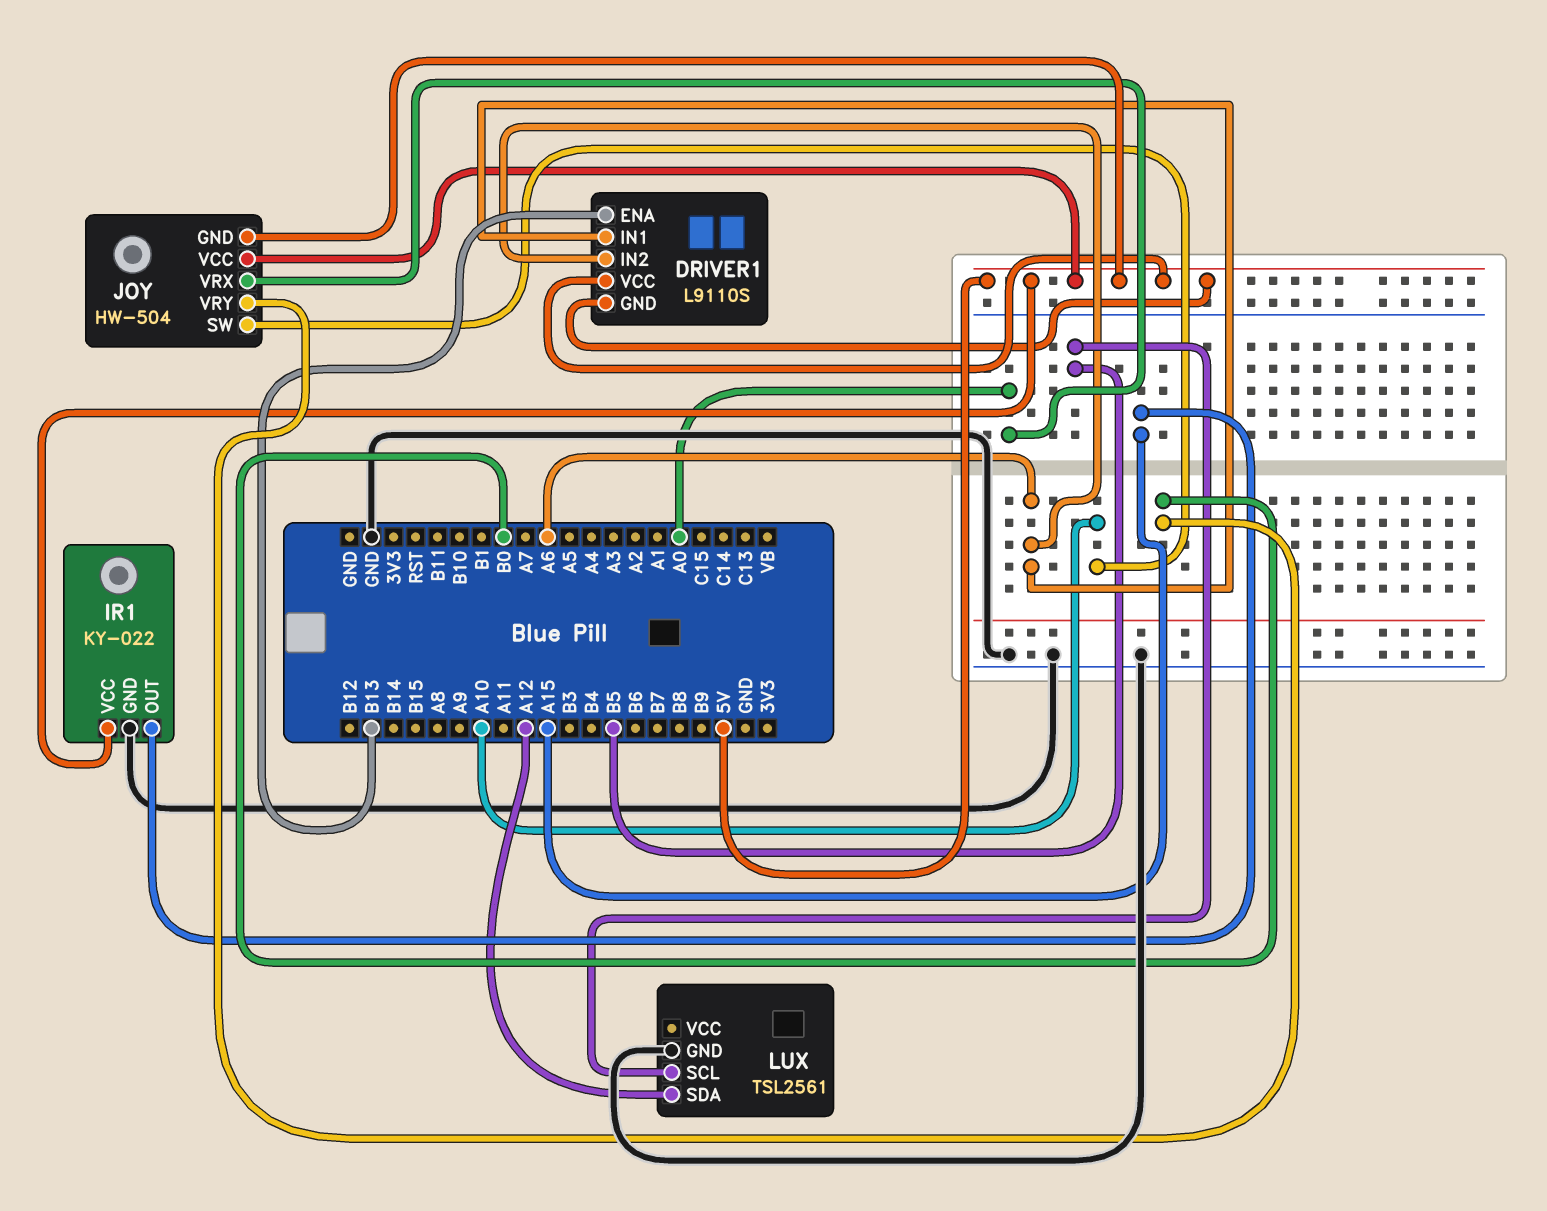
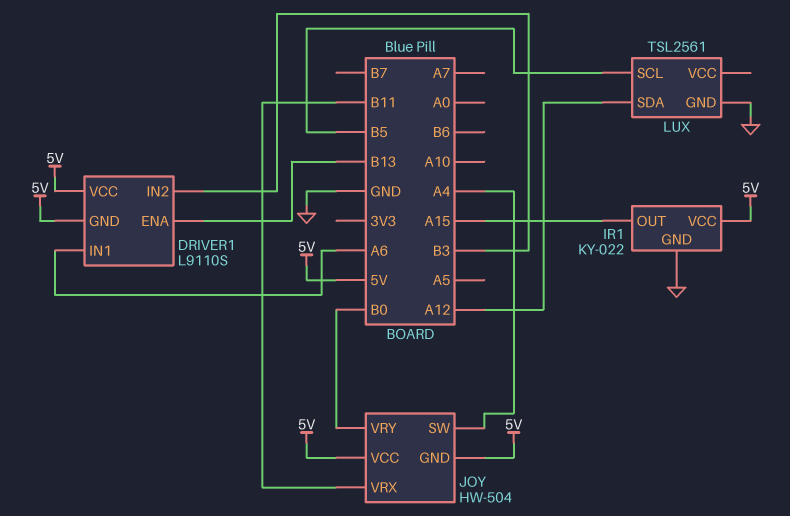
DRIVER1 pin IN2: A6 -> B3
JOY pin SW: A10 -> A4
JOY pin VRX: A0 -> B11

